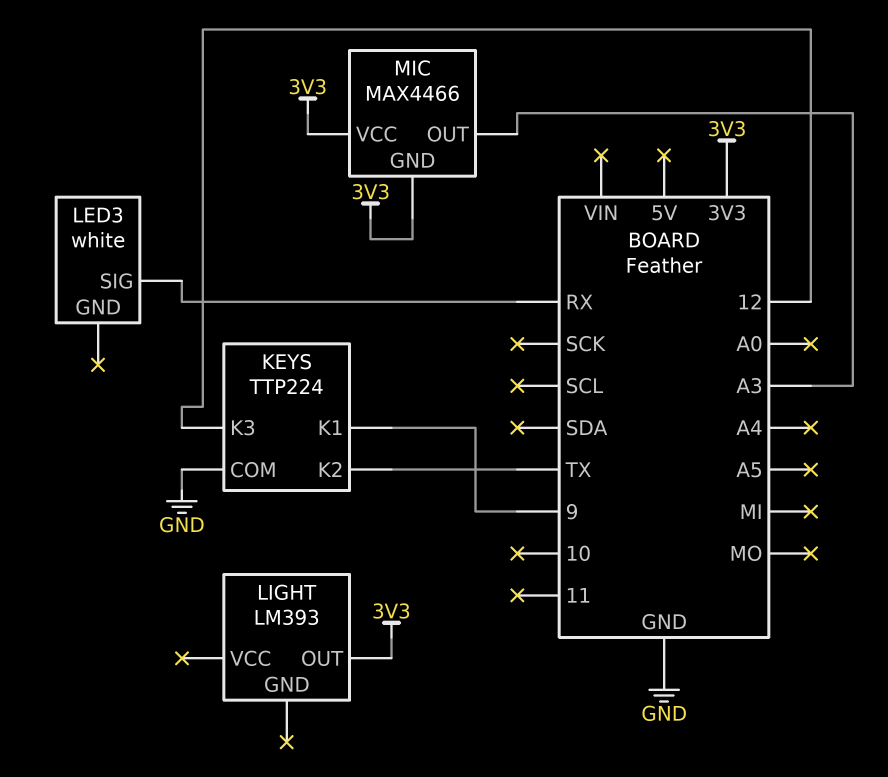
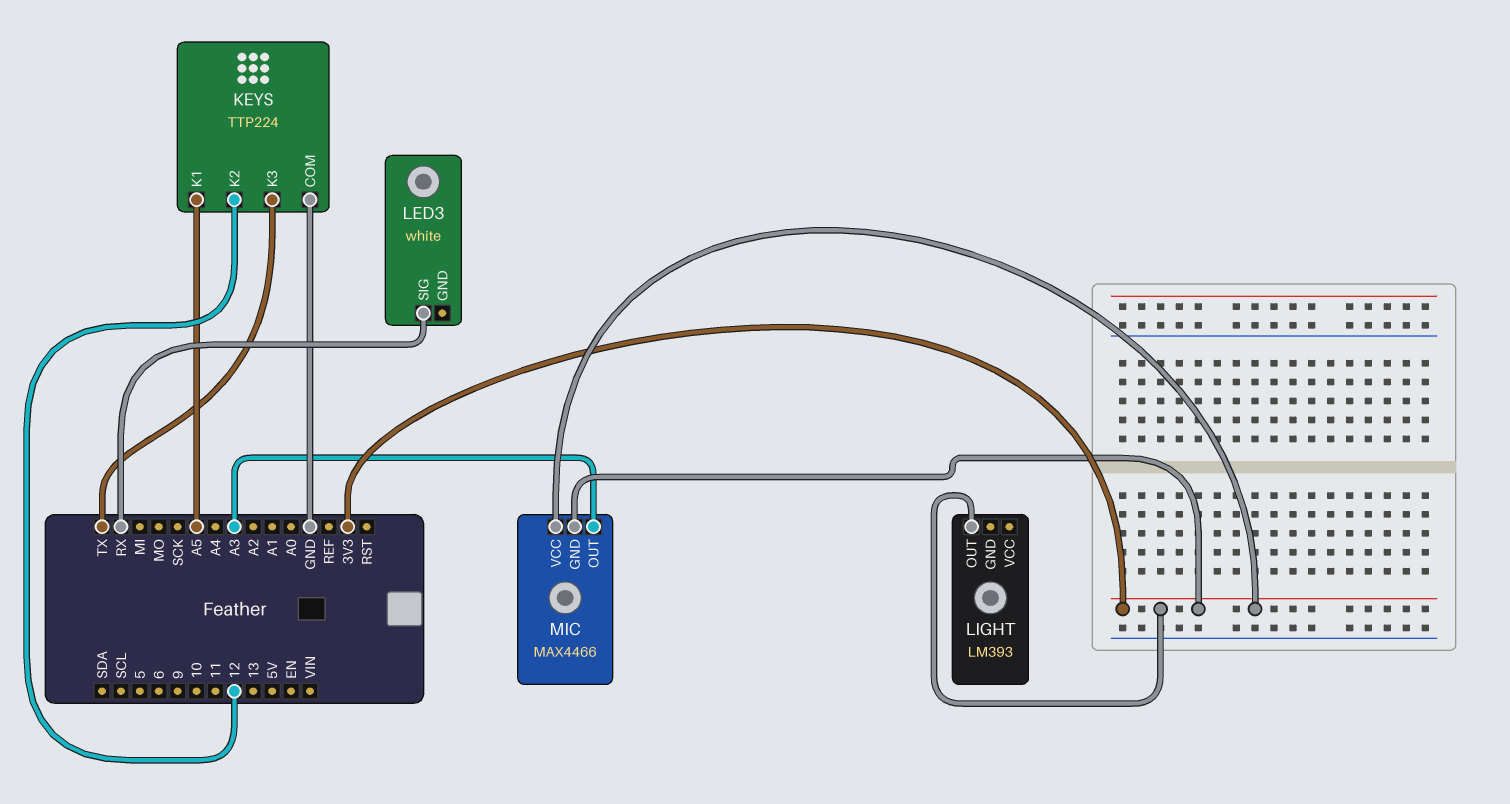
KEYS pin K1: 9 -> A5
KEYS pin K2: TX -> 12
KEYS pin K3: 12 -> TX

